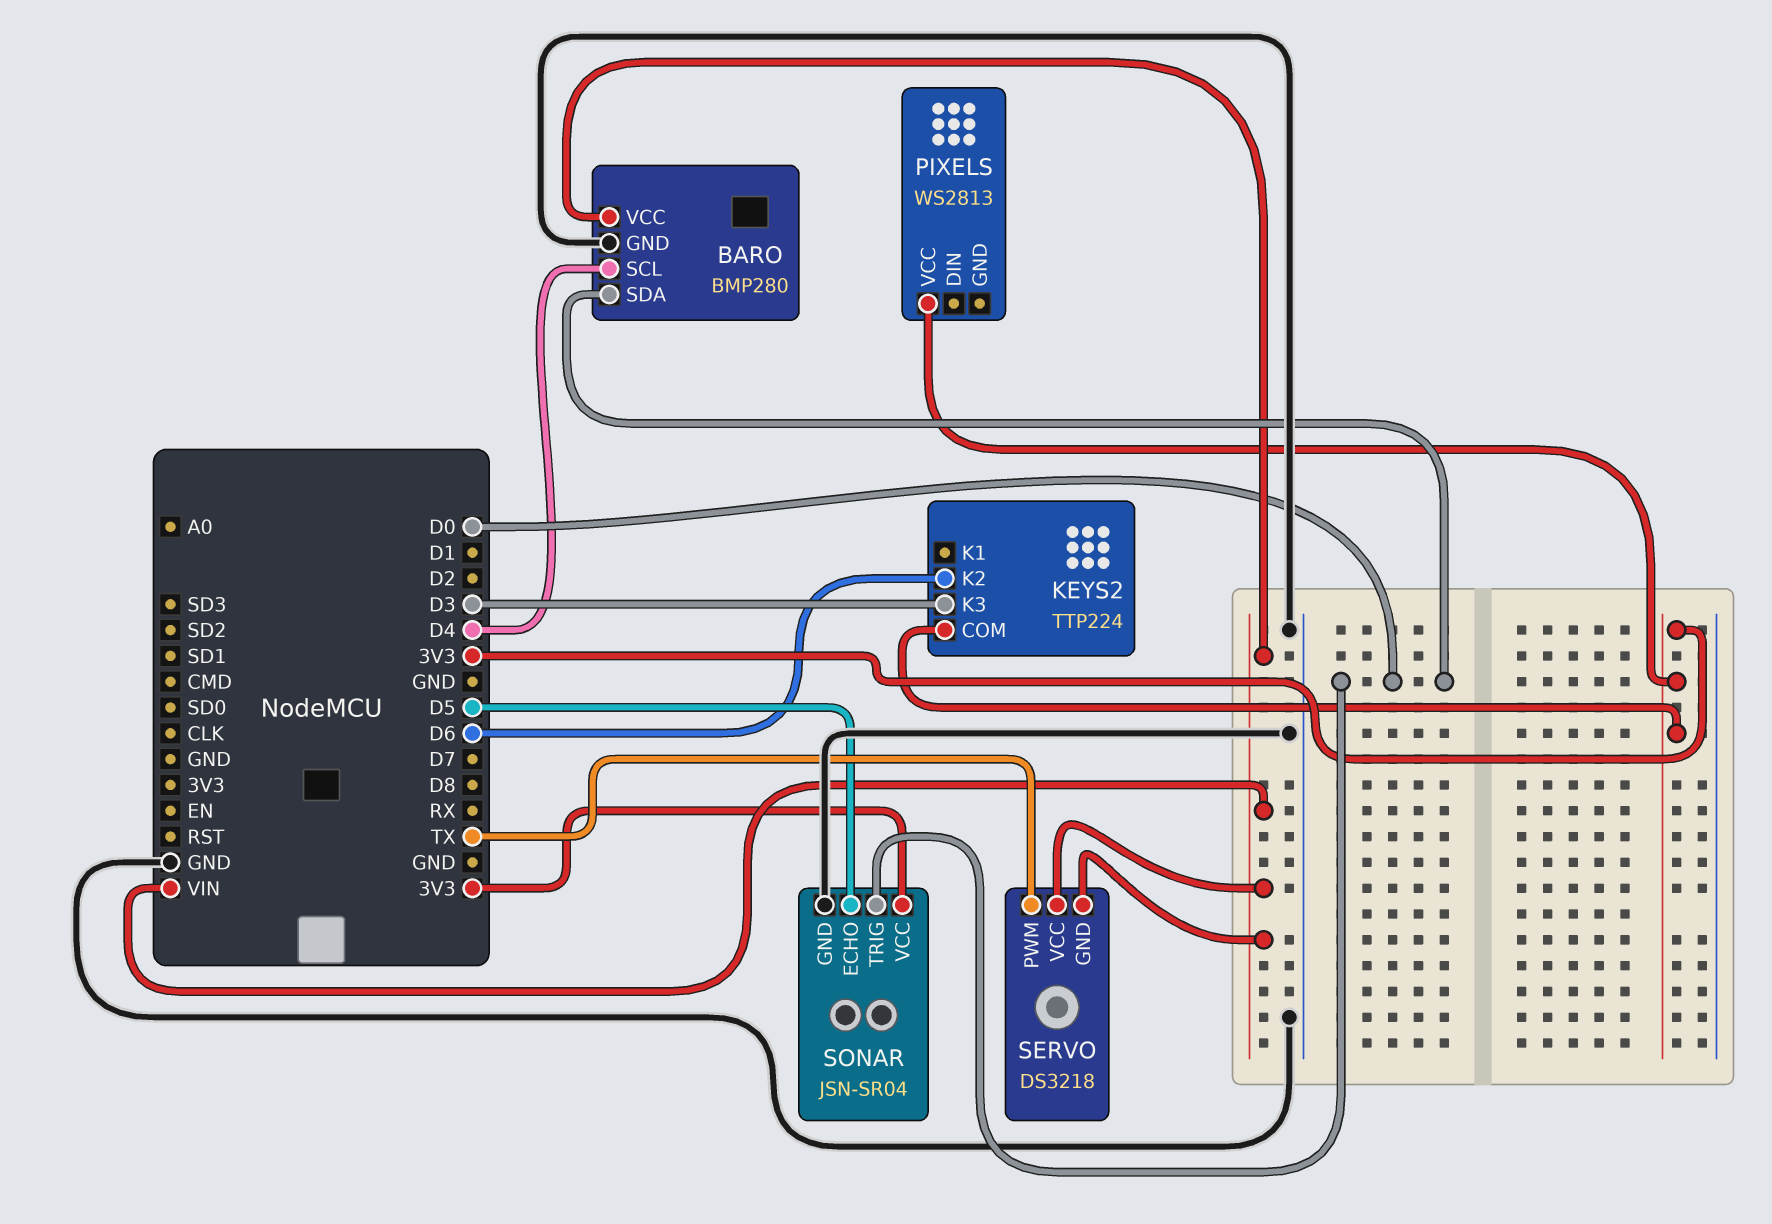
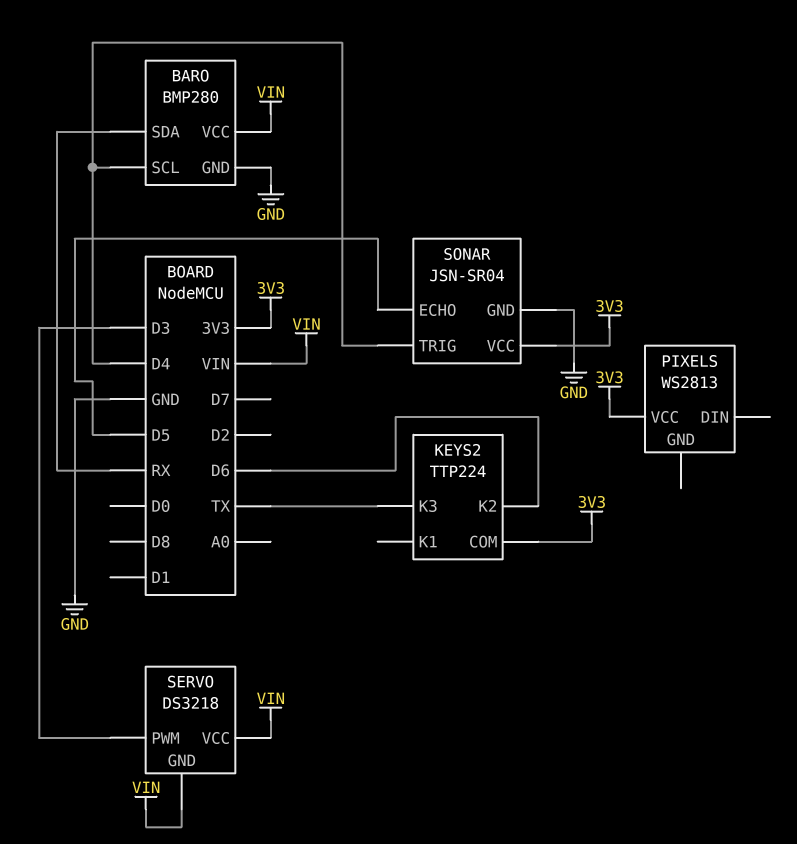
BARO pin SDA: D0 -> RX
KEYS2 pin K3: D3 -> TX
SERVO pin PWM: TX -> D3
SONAR pin TRIG: D0 -> D4

